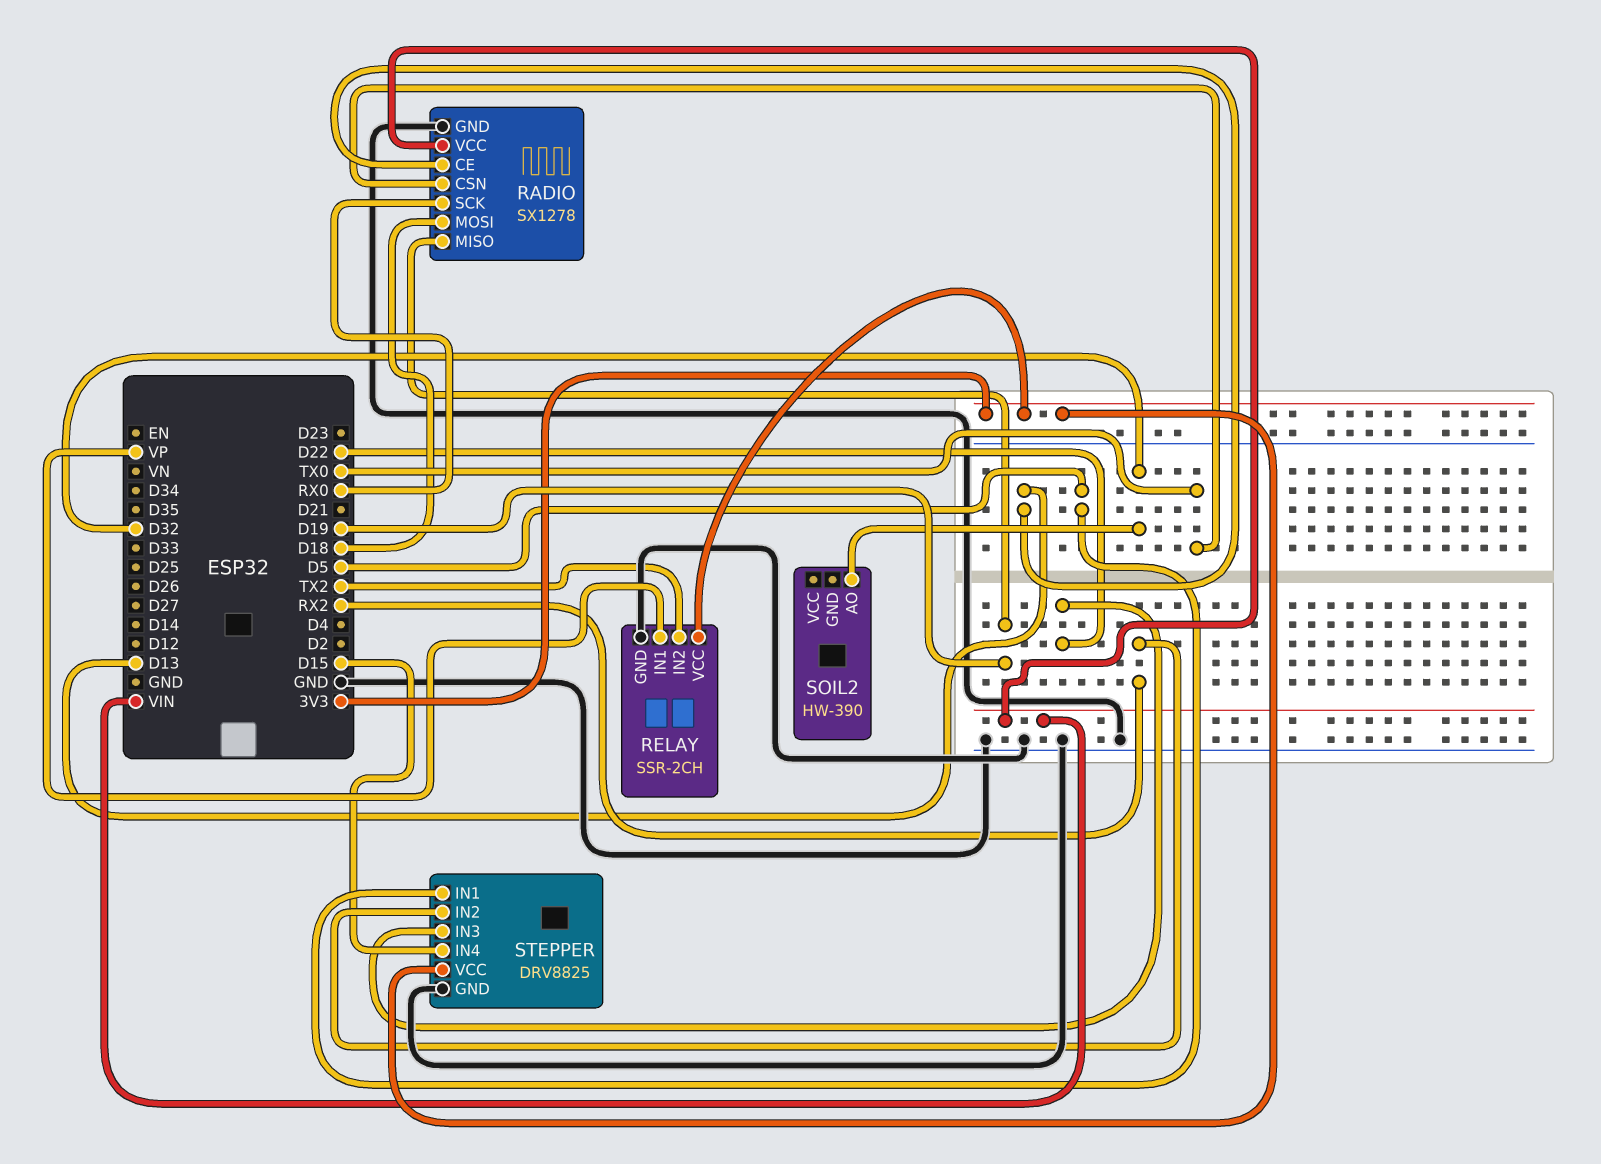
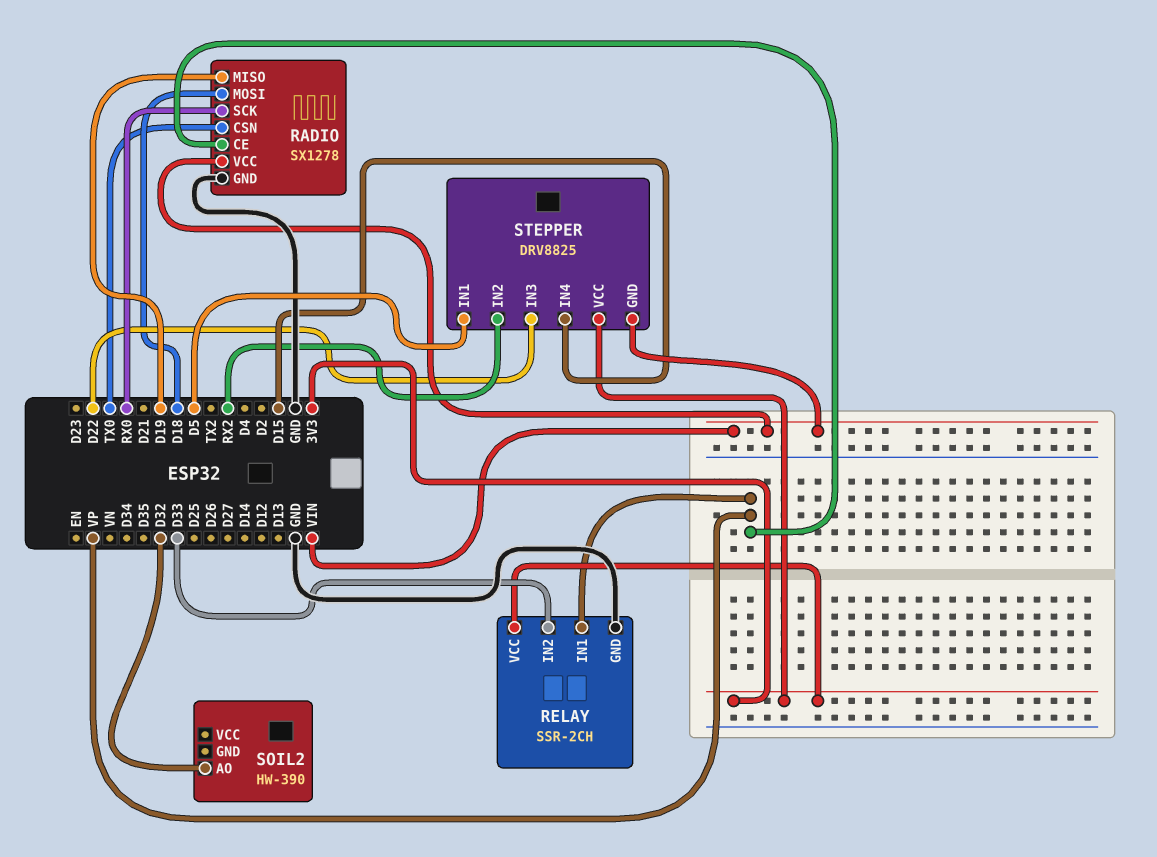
RADIO pin CE: D13 -> VP
RELAY pin IN2: TX2 -> D33
STEPPER pin GND: GND -> VIN

